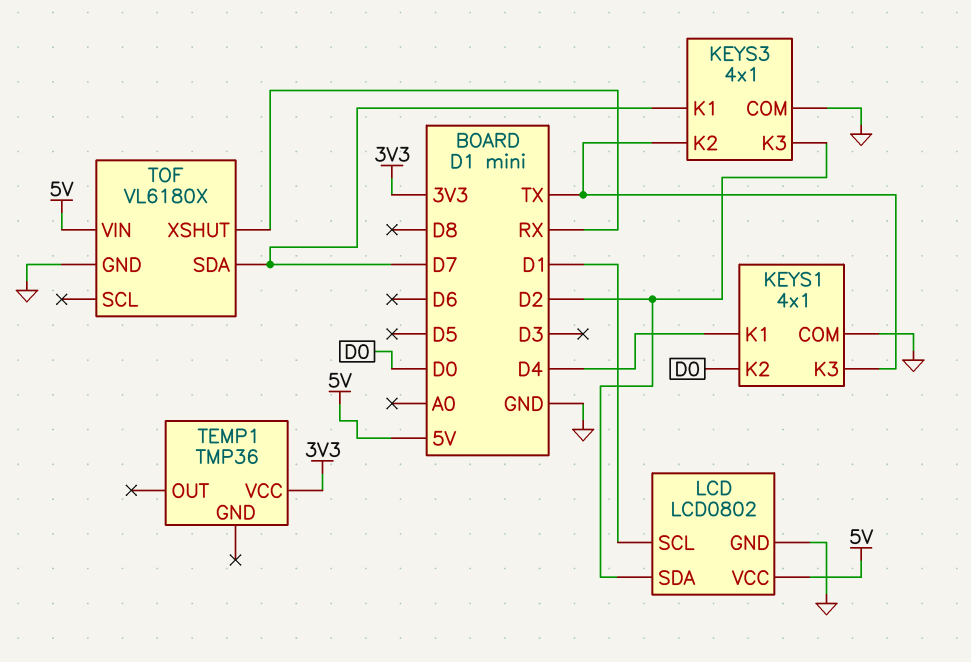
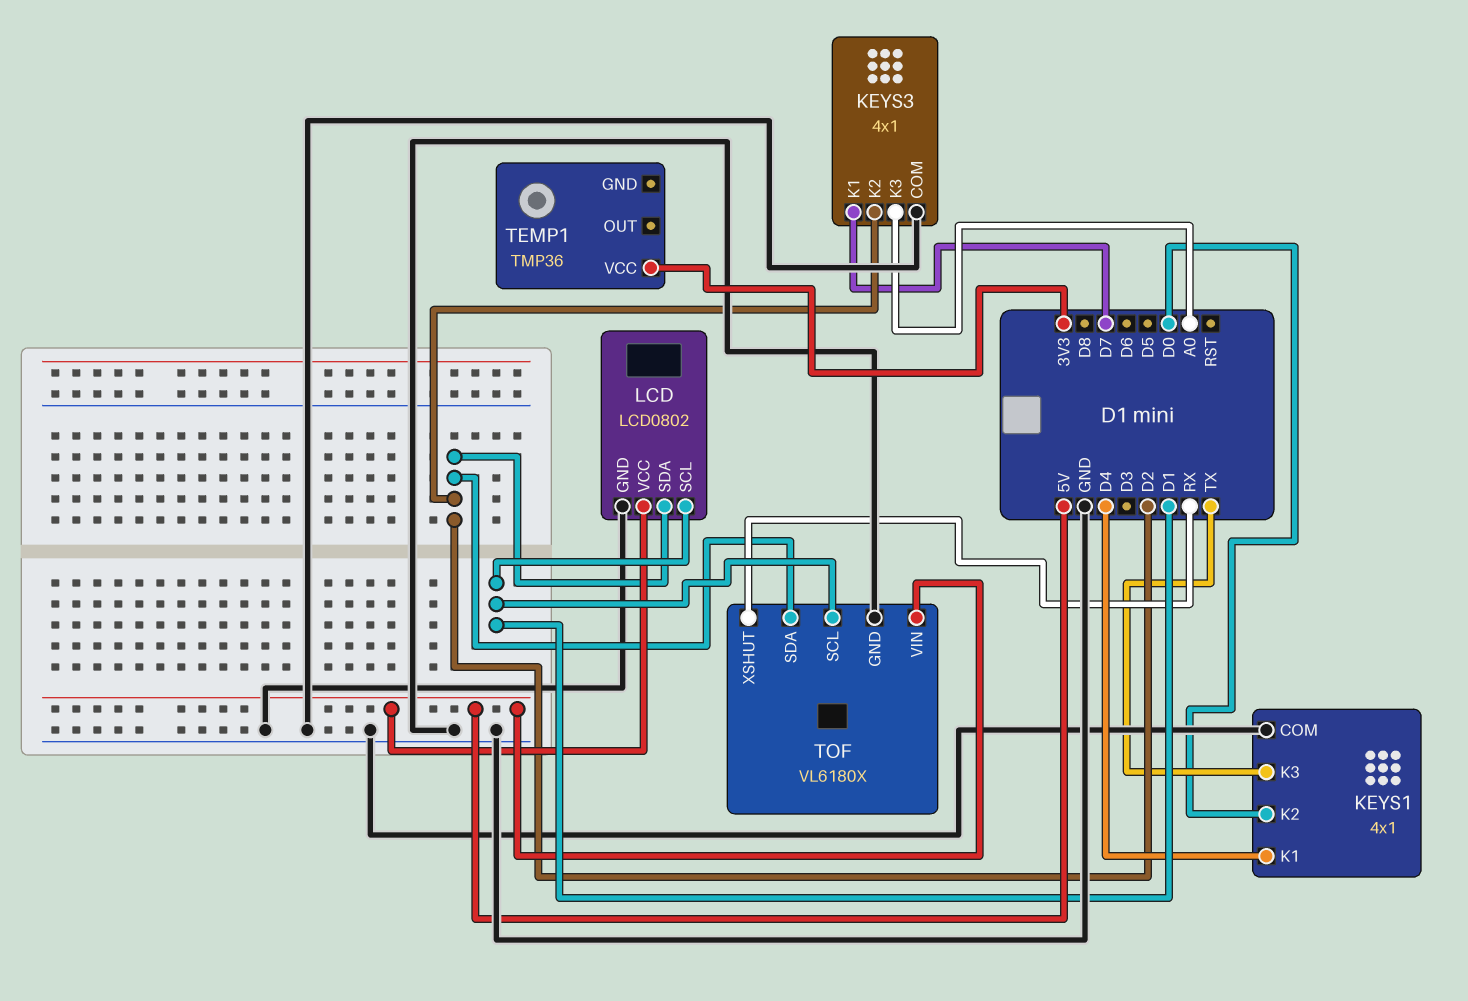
KEYS3 pin K2: TX -> D2
KEYS3 pin K3: D2 -> A0
TOF pin SCL: none -> D1
TOF pin SDA: D7 -> D2

